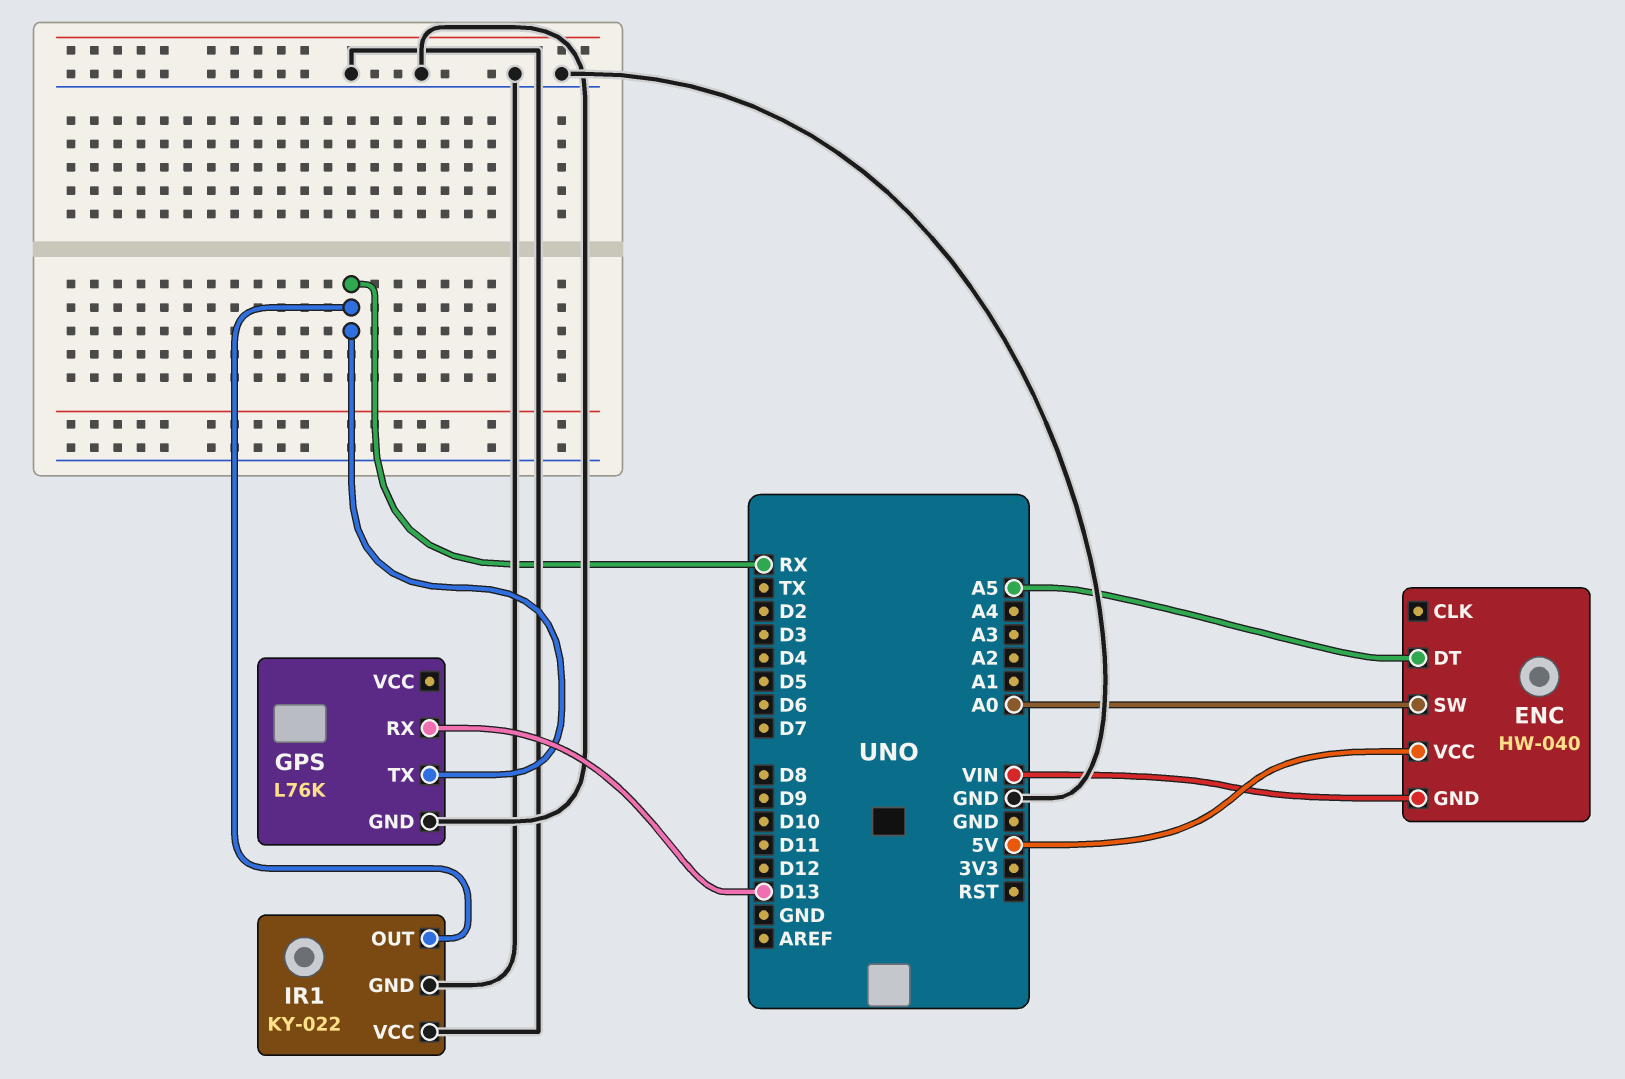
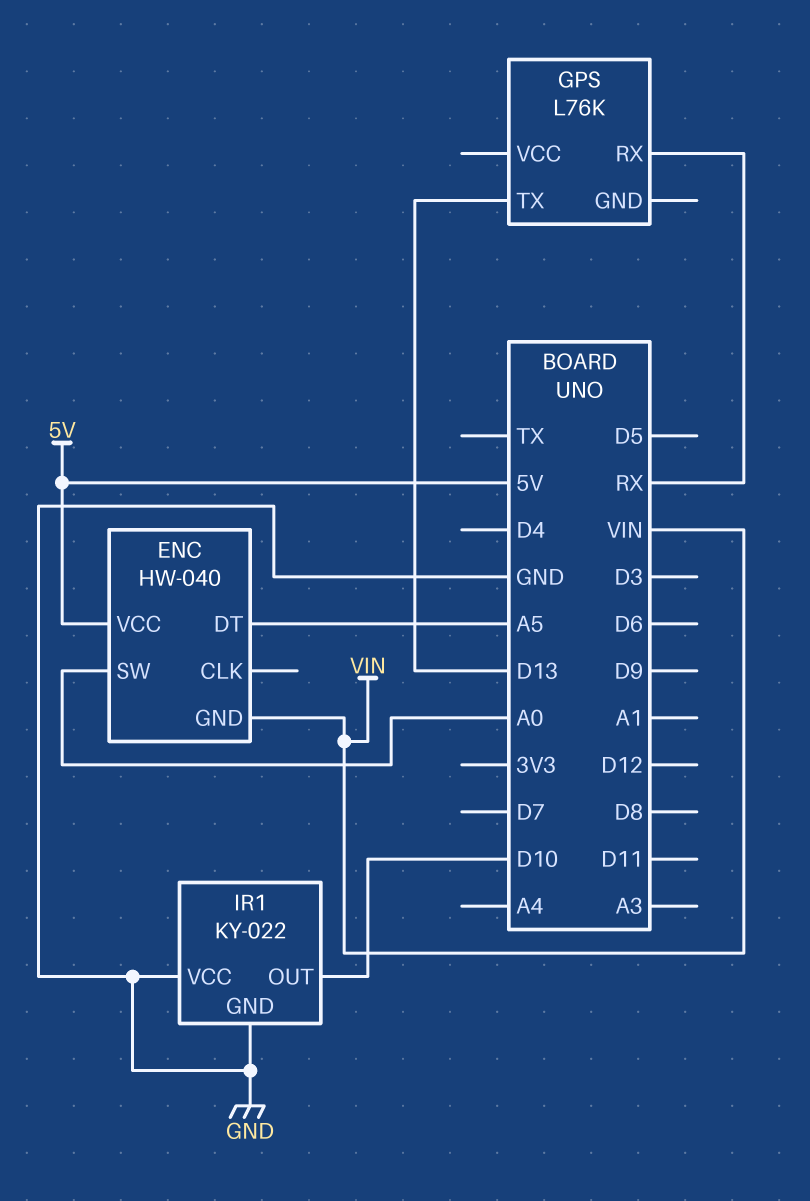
GPS pin GND: GND -> none
GPS pin RX: D13 -> RX
GPS pin TX: RX -> D13
IR1 pin OUT: RX -> D10

